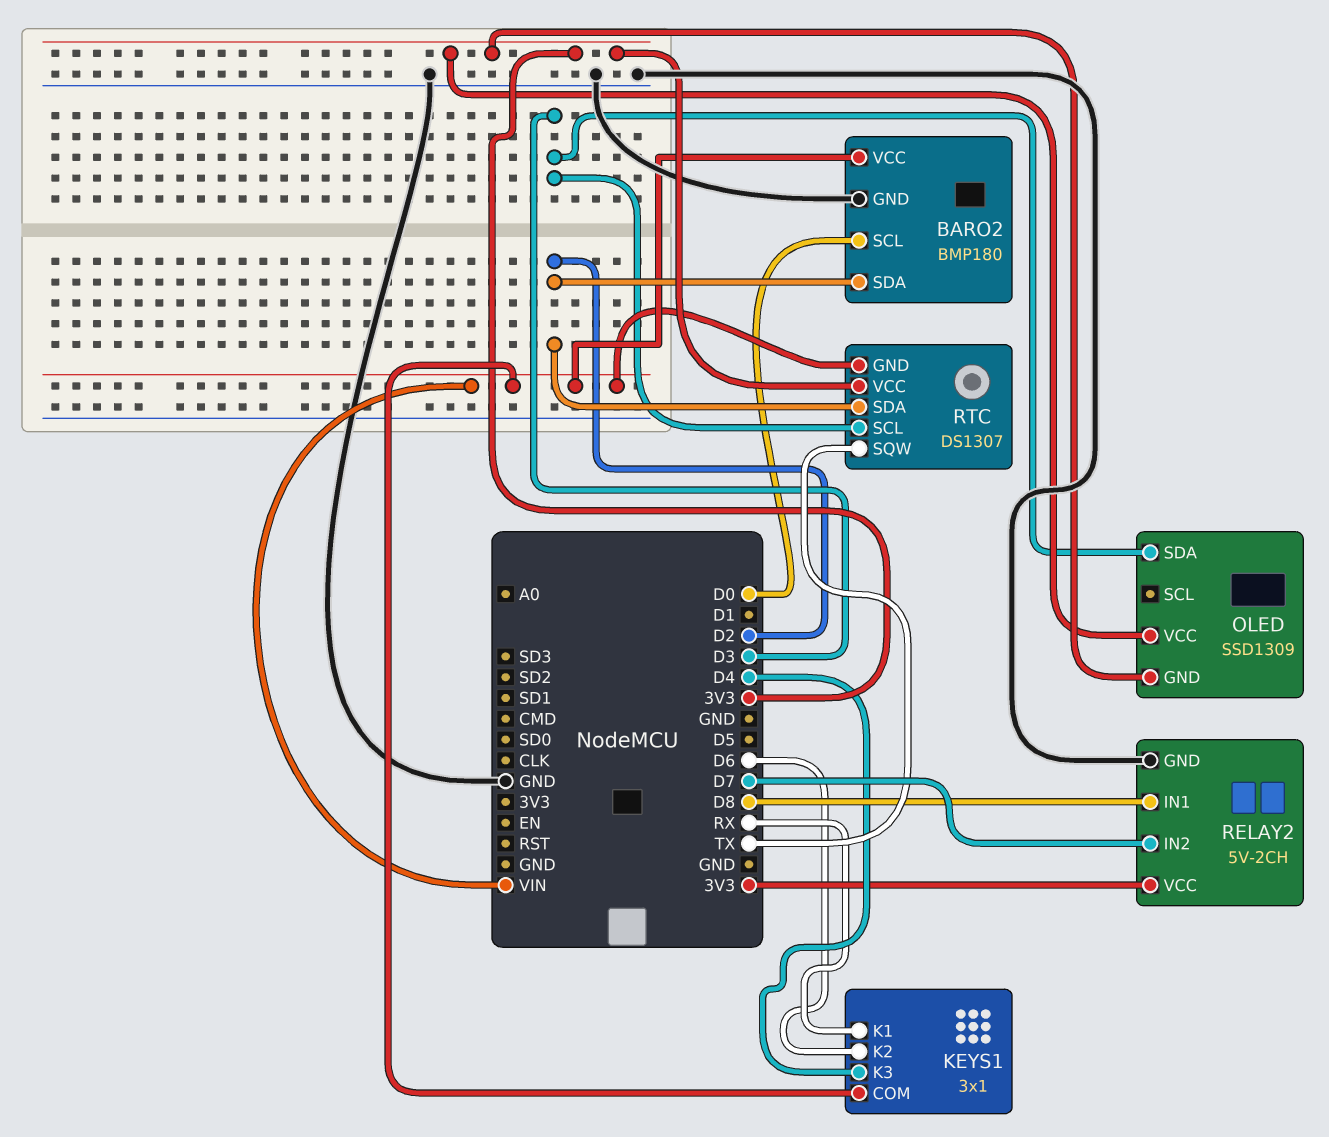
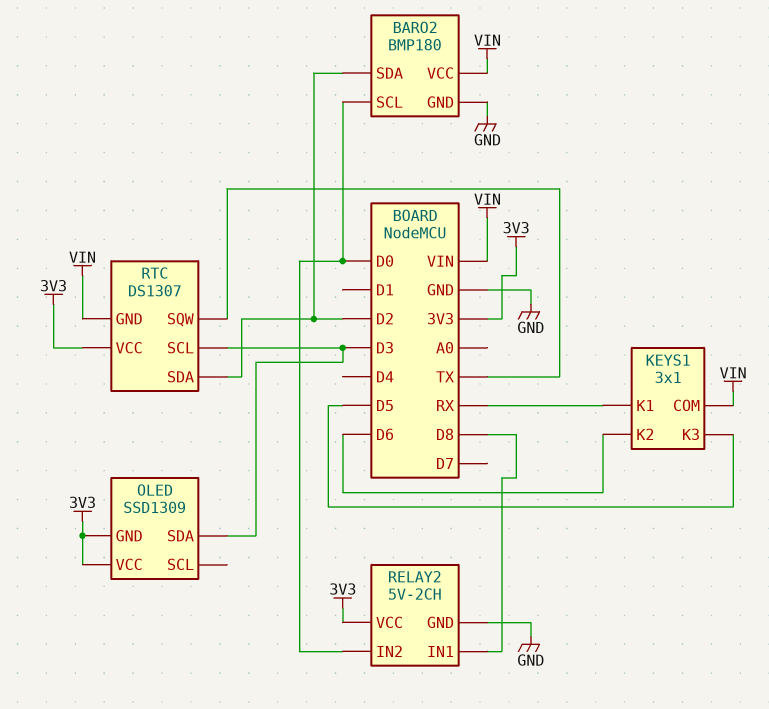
KEYS1 pin K3: D4 -> D5
RELAY2 pin IN2: D7 -> D0

